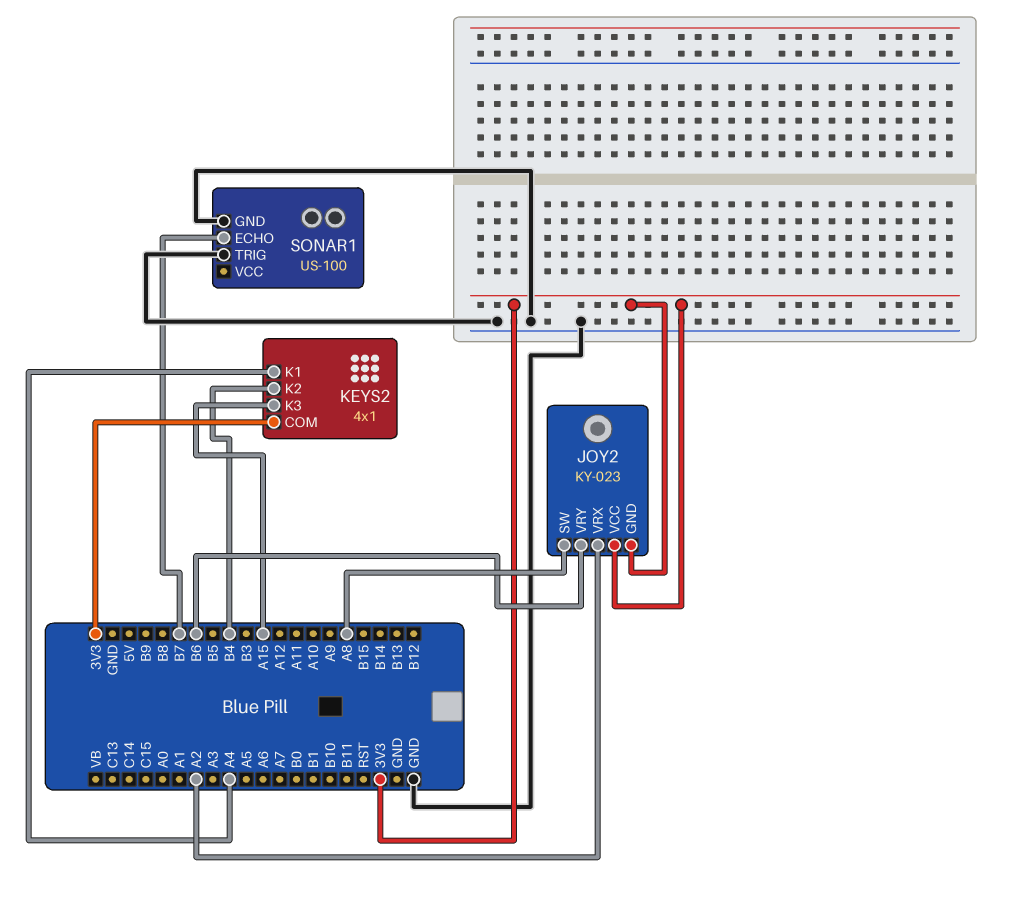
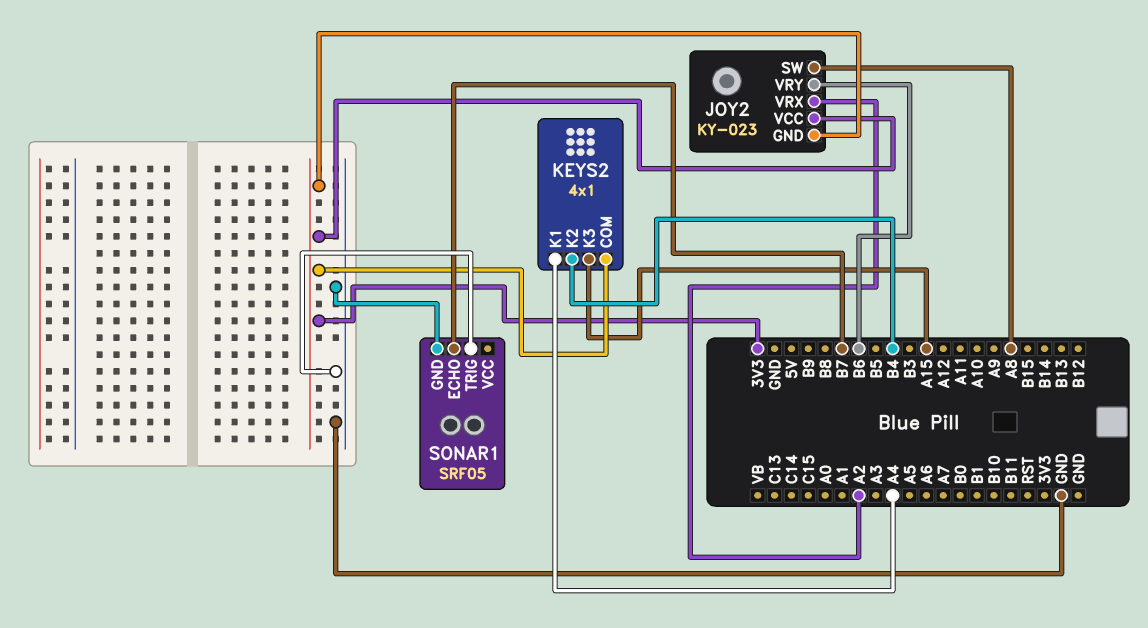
SONAR1: US-100 -> SRF05

